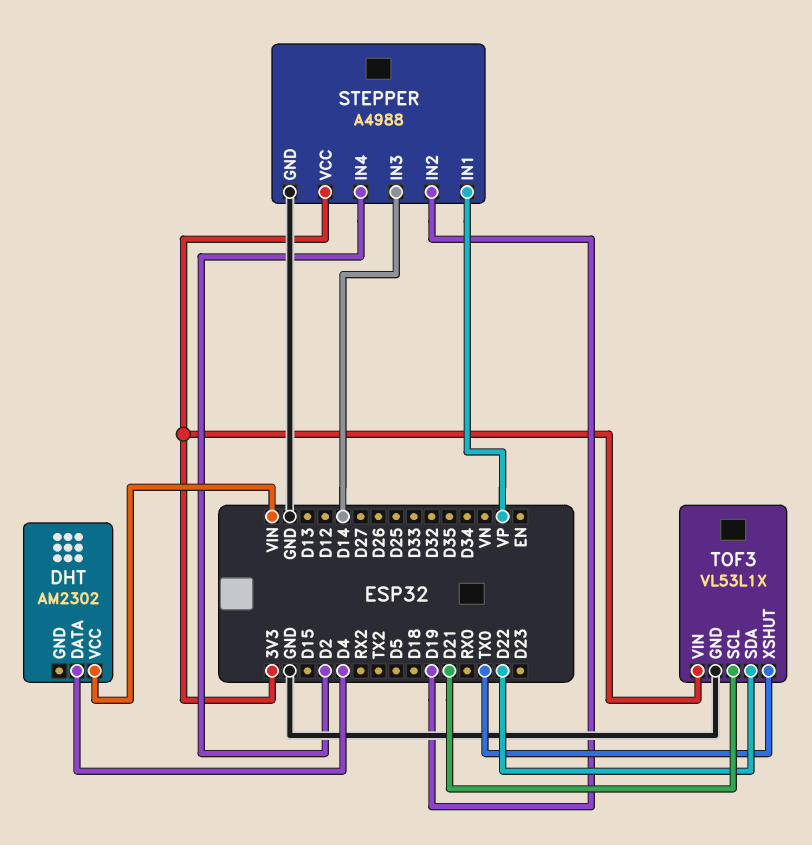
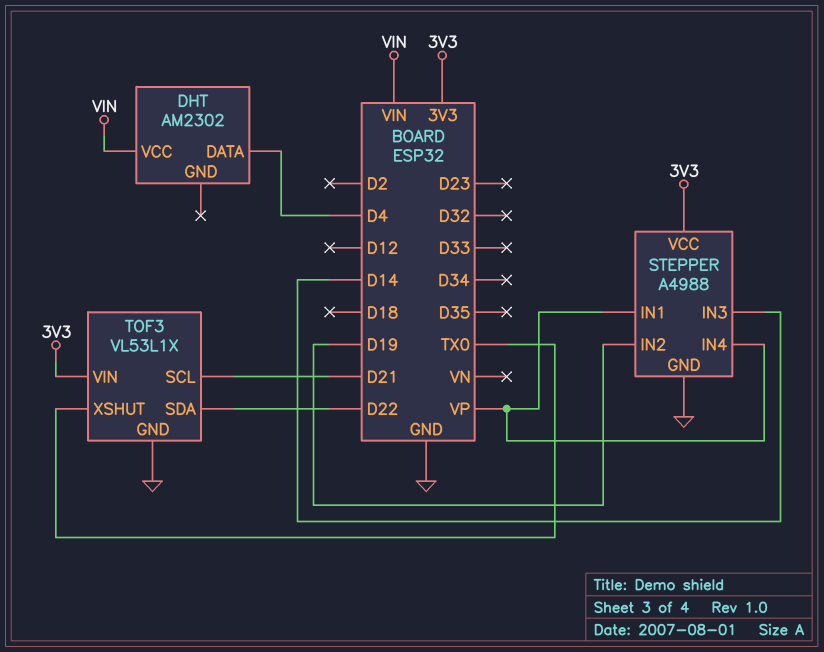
STEPPER pin IN4: D2 -> VP

